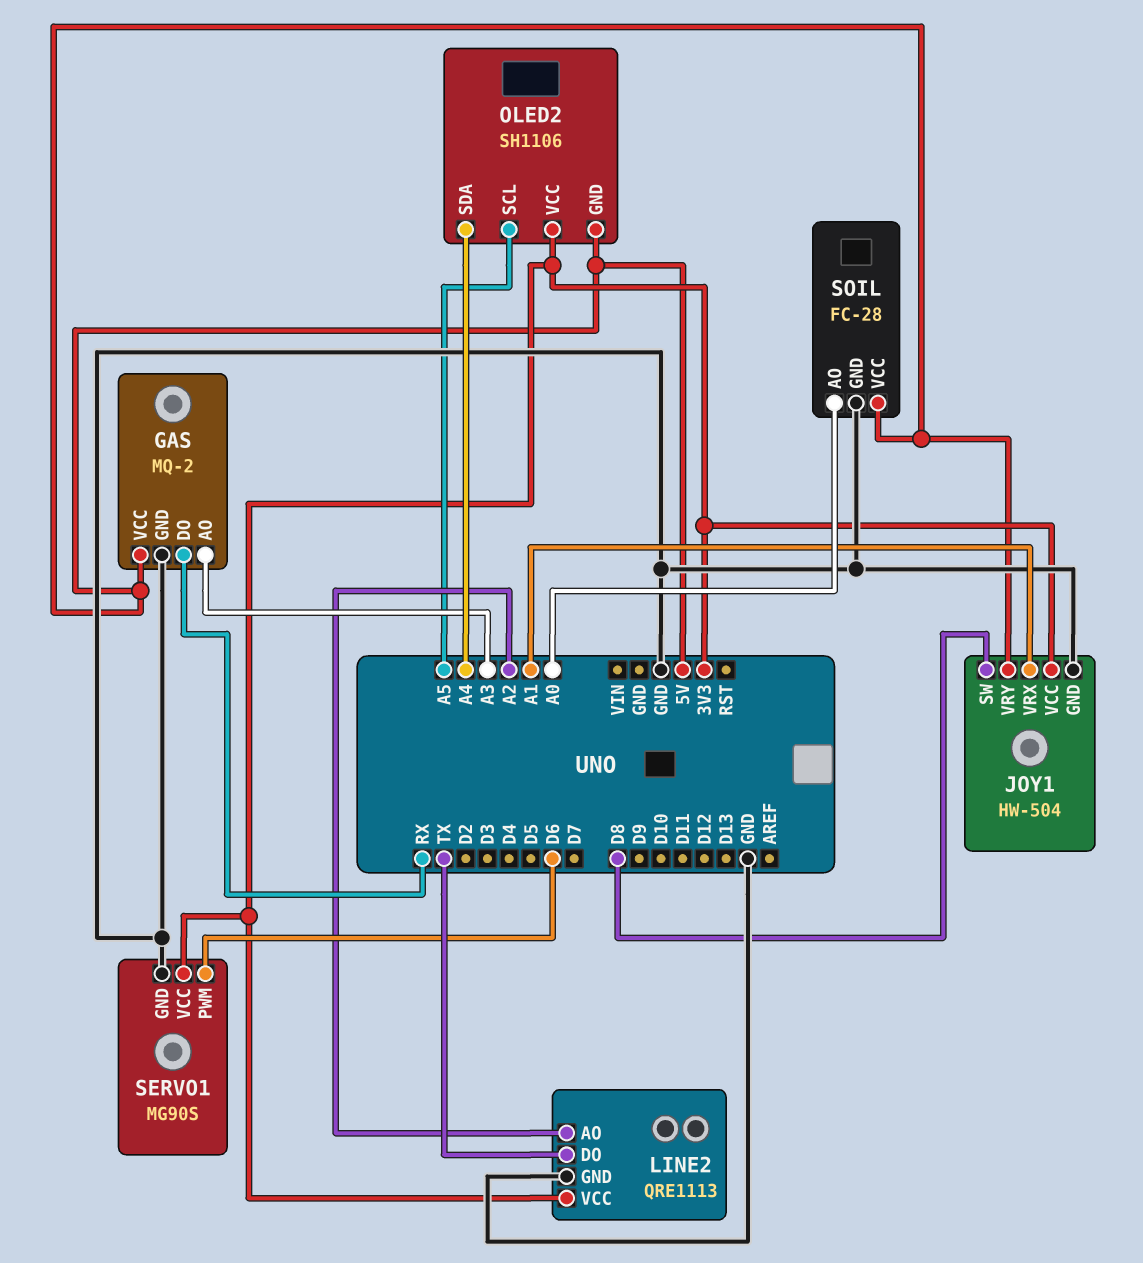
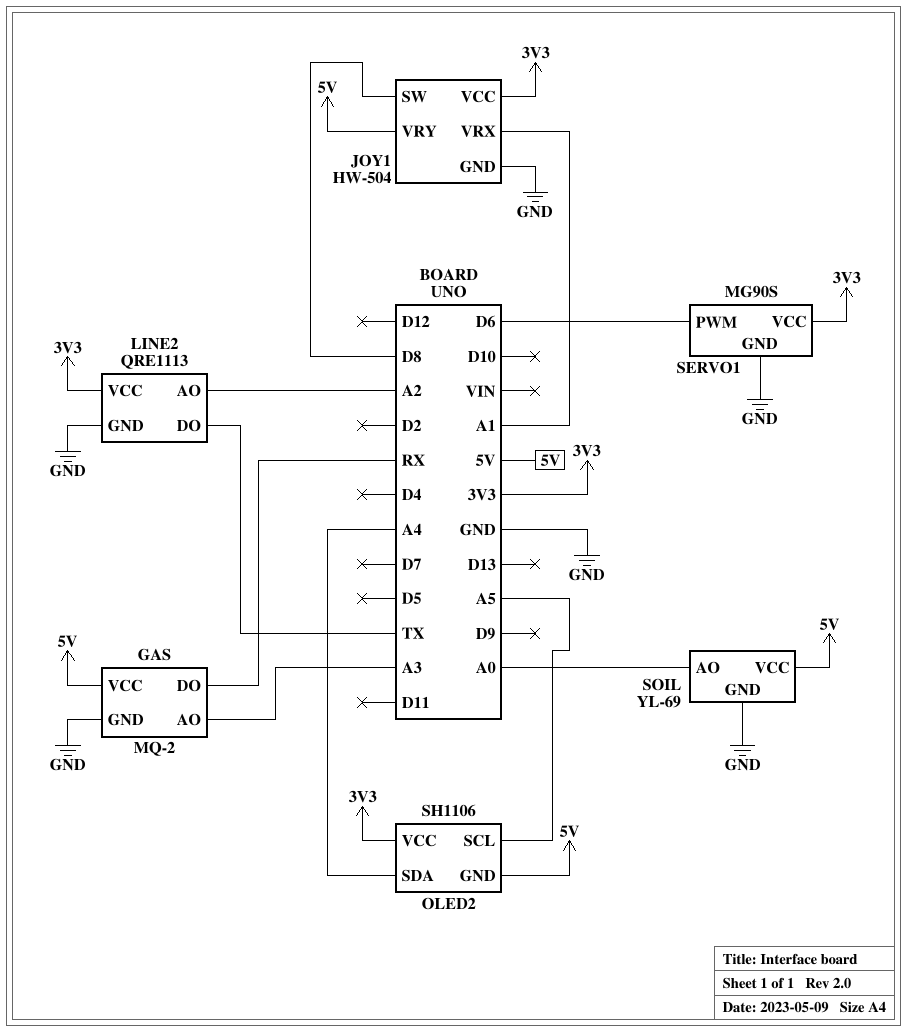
SOIL: FC-28 -> YL-69

